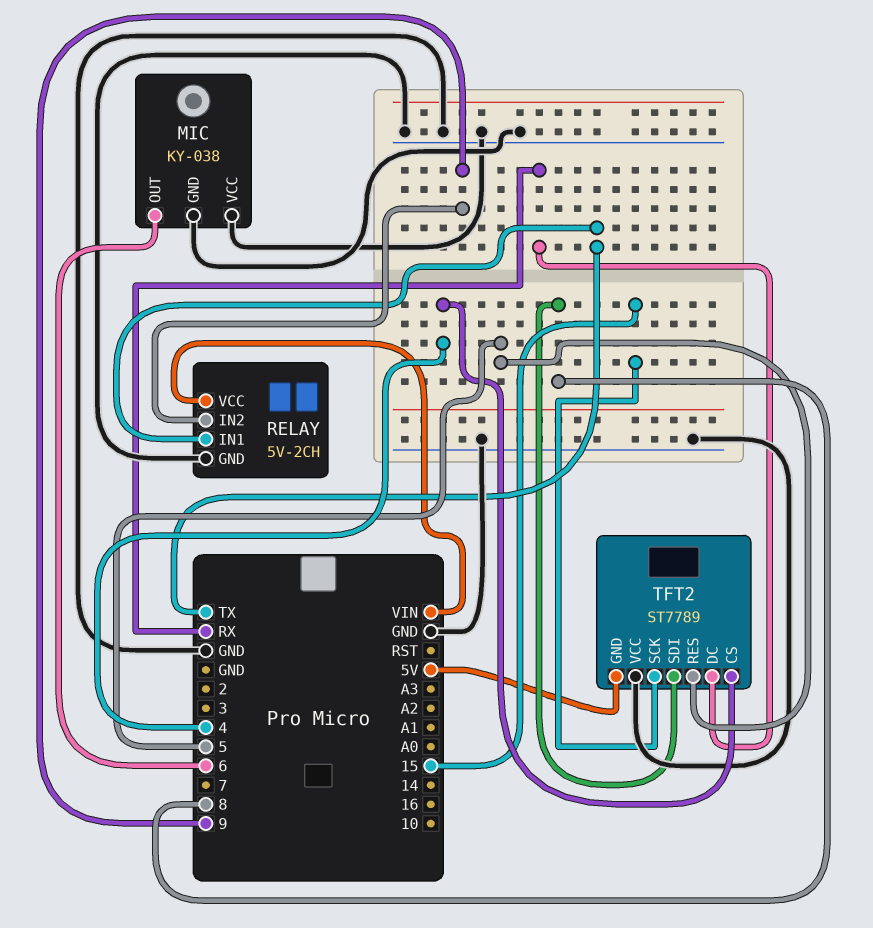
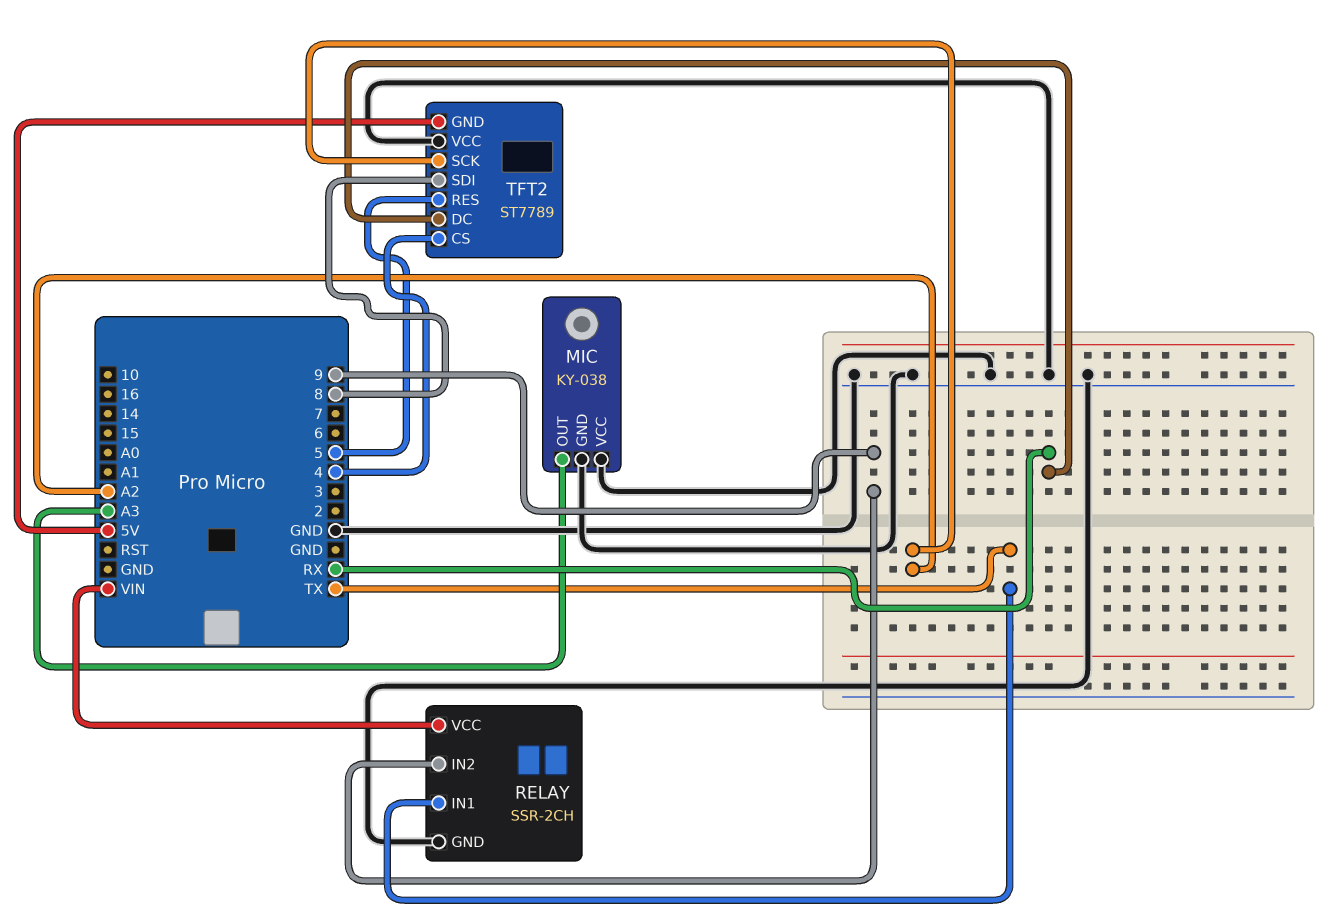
MIC pin OUT: 6 -> A3
RELAY: 5V-2CH -> SSR-2CH
TFT2 pin SCK: 15 -> A2

